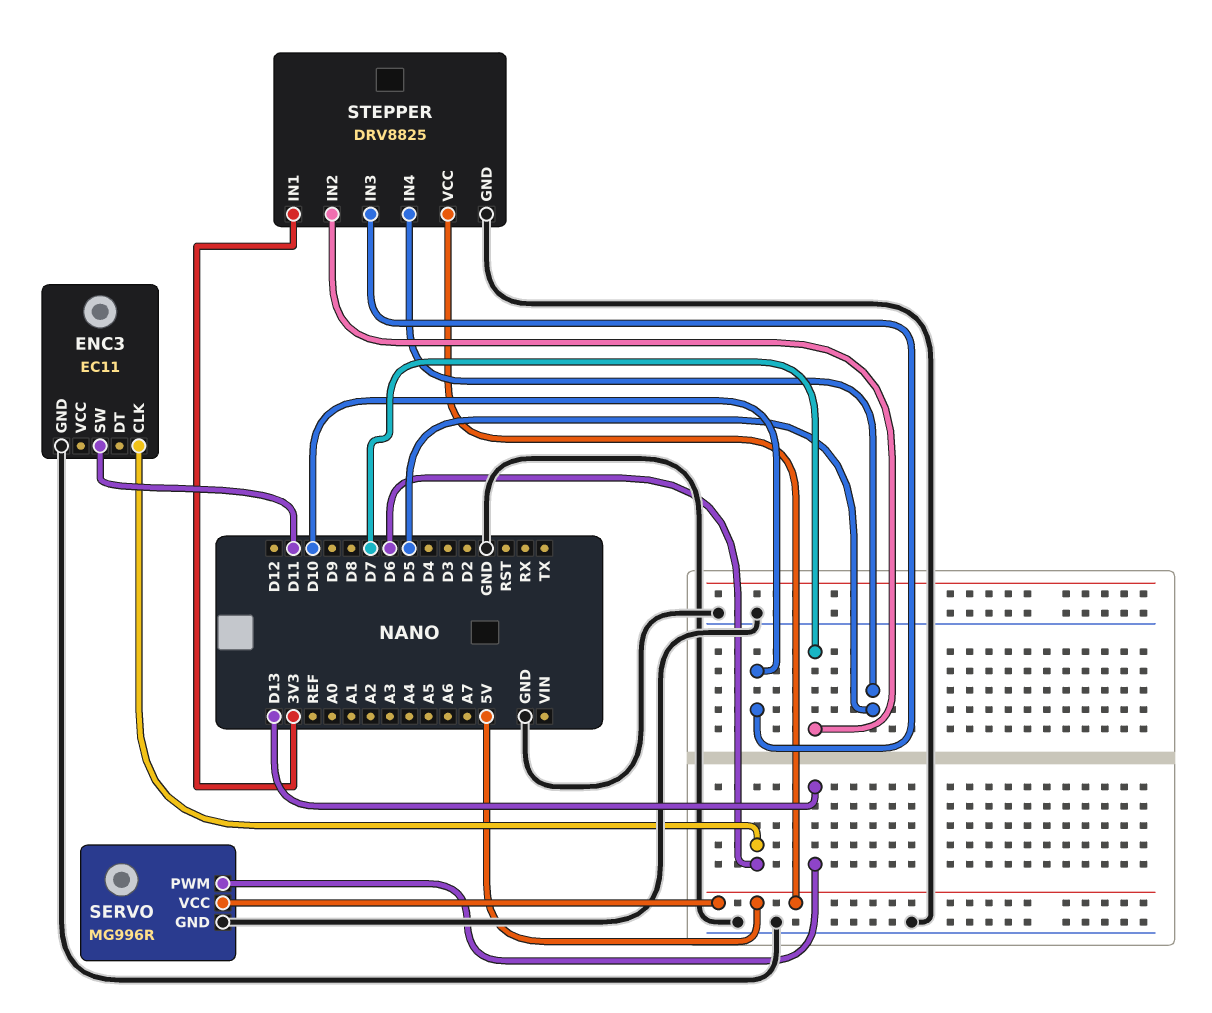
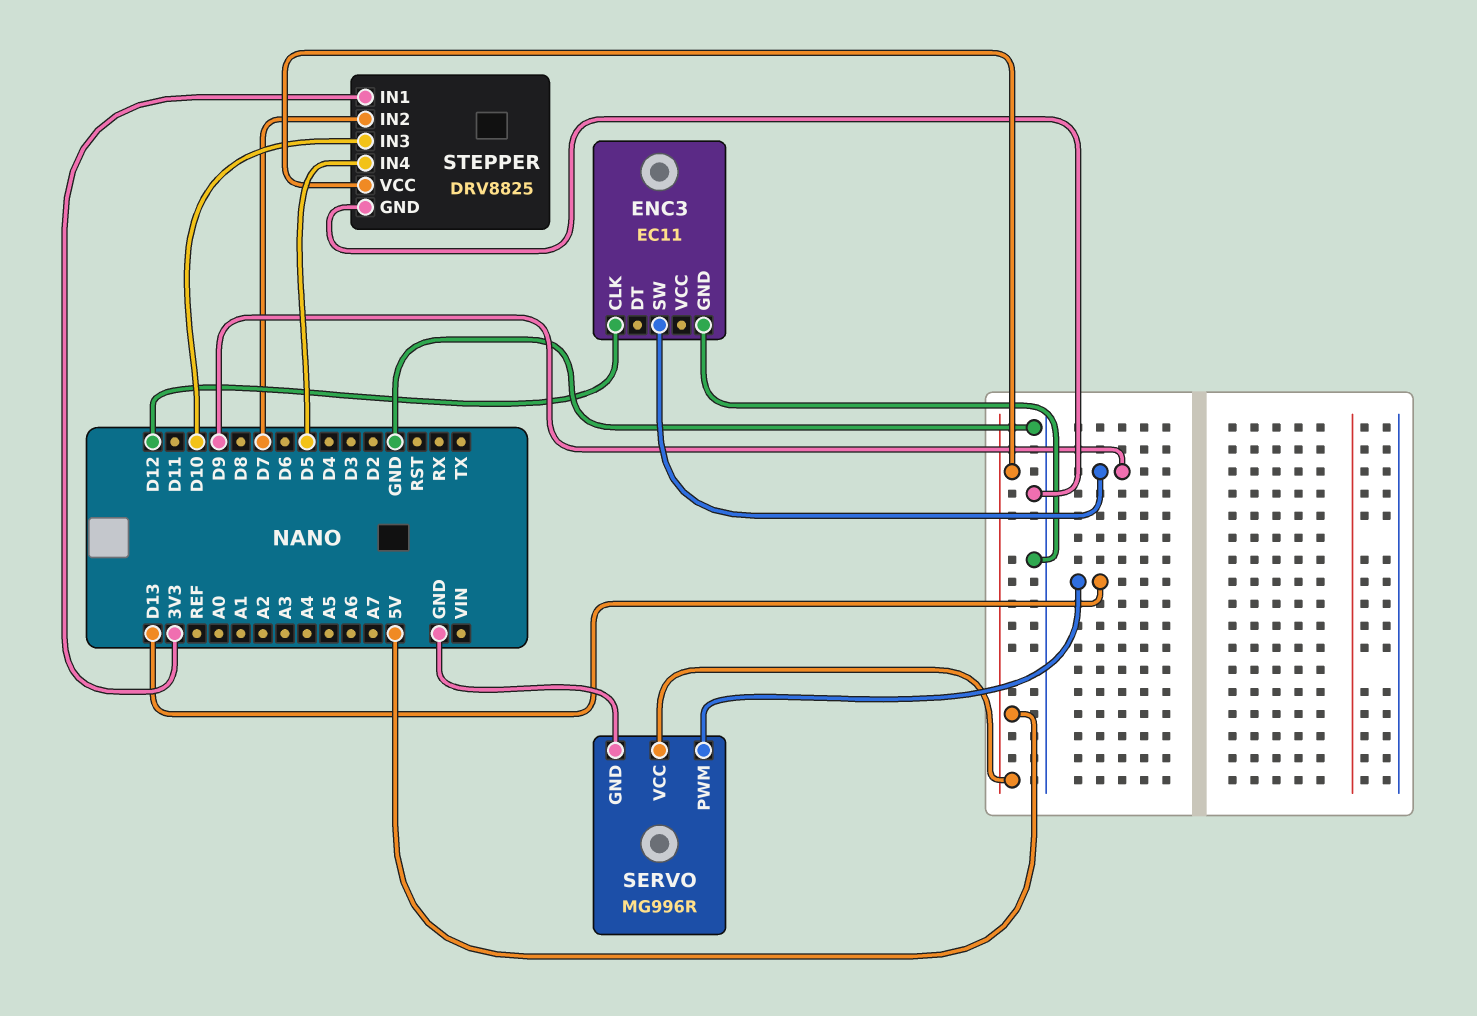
ENC3 pin CLK: D6 -> D12
ENC3 pin SW: D11 -> D9

